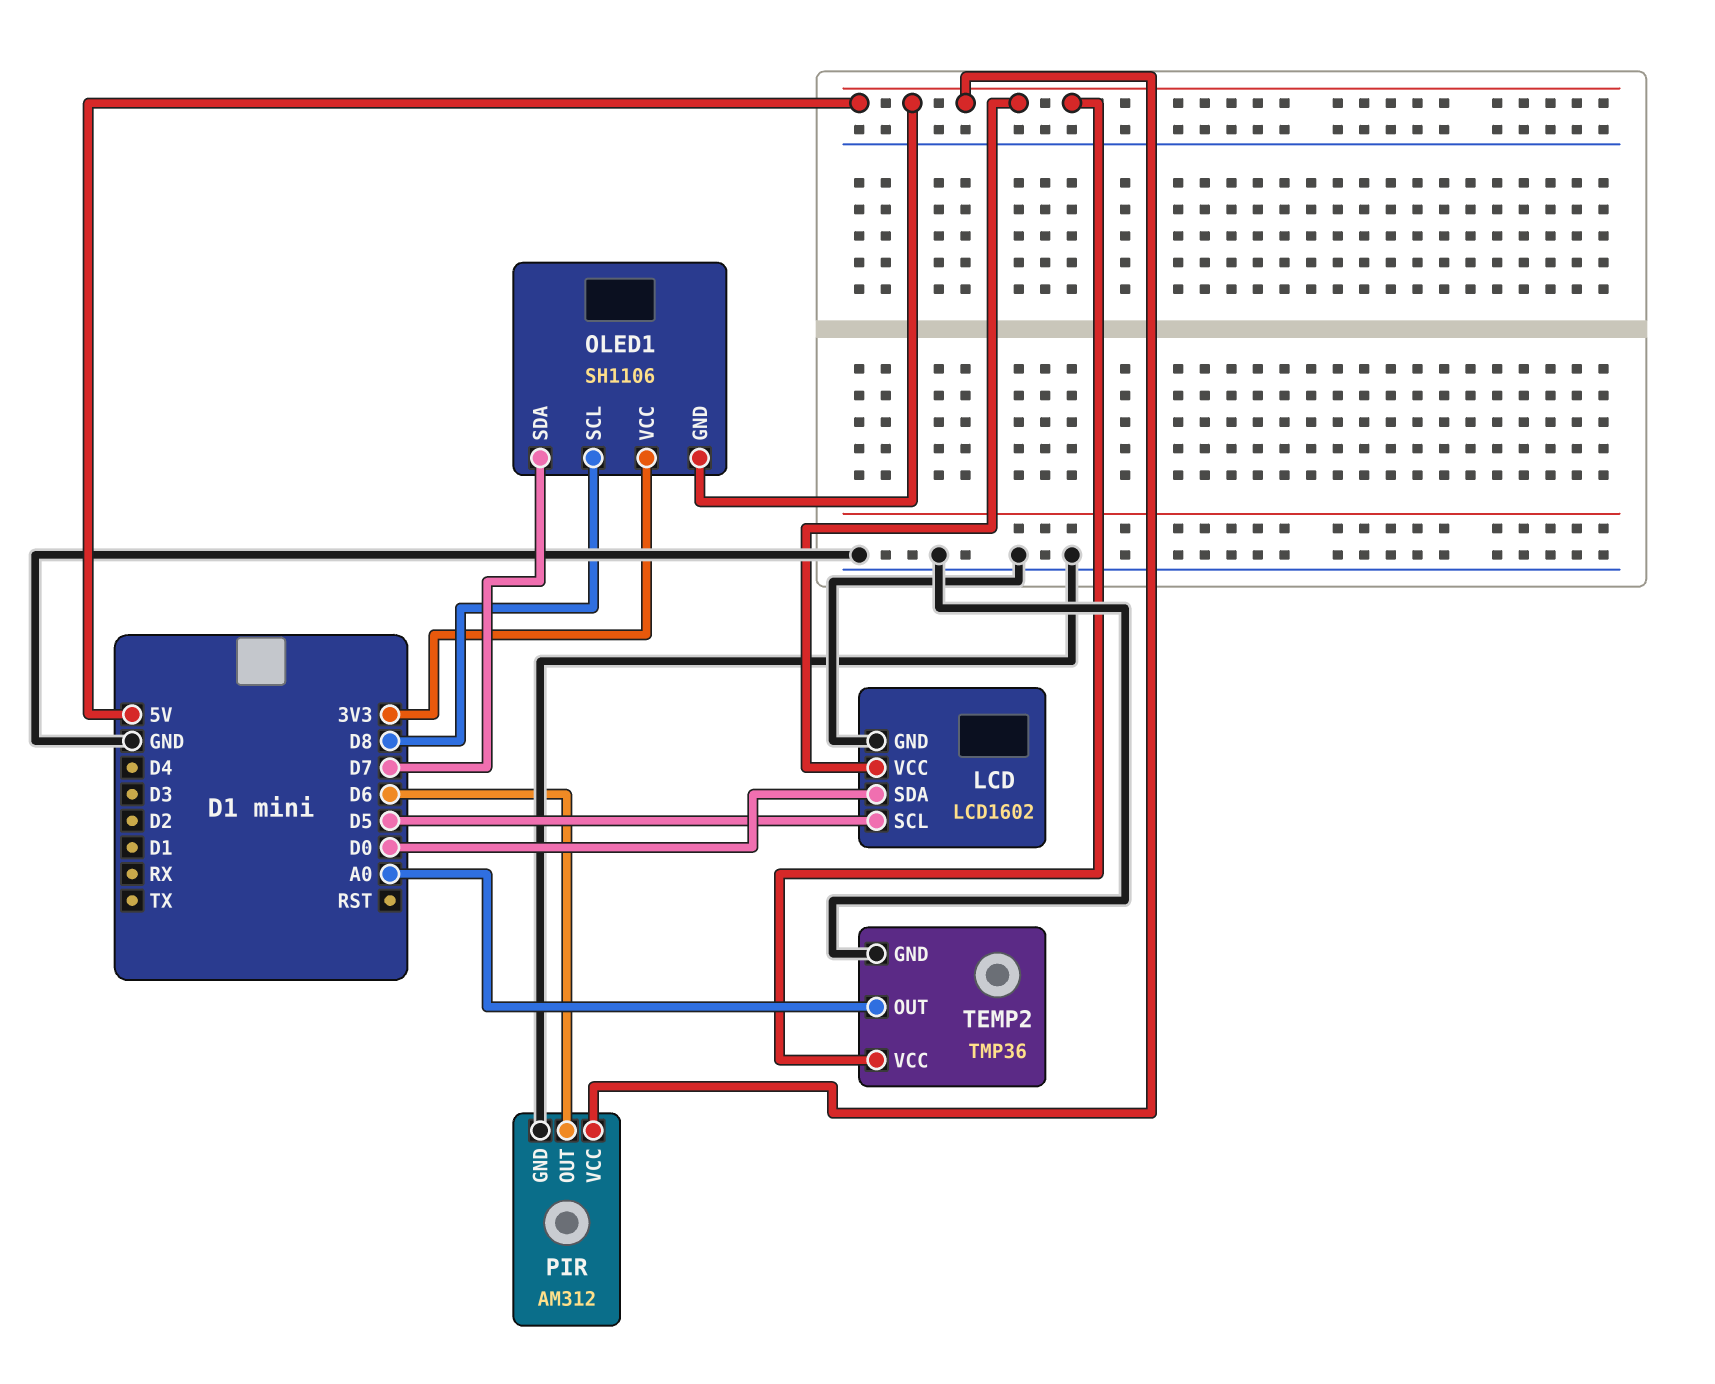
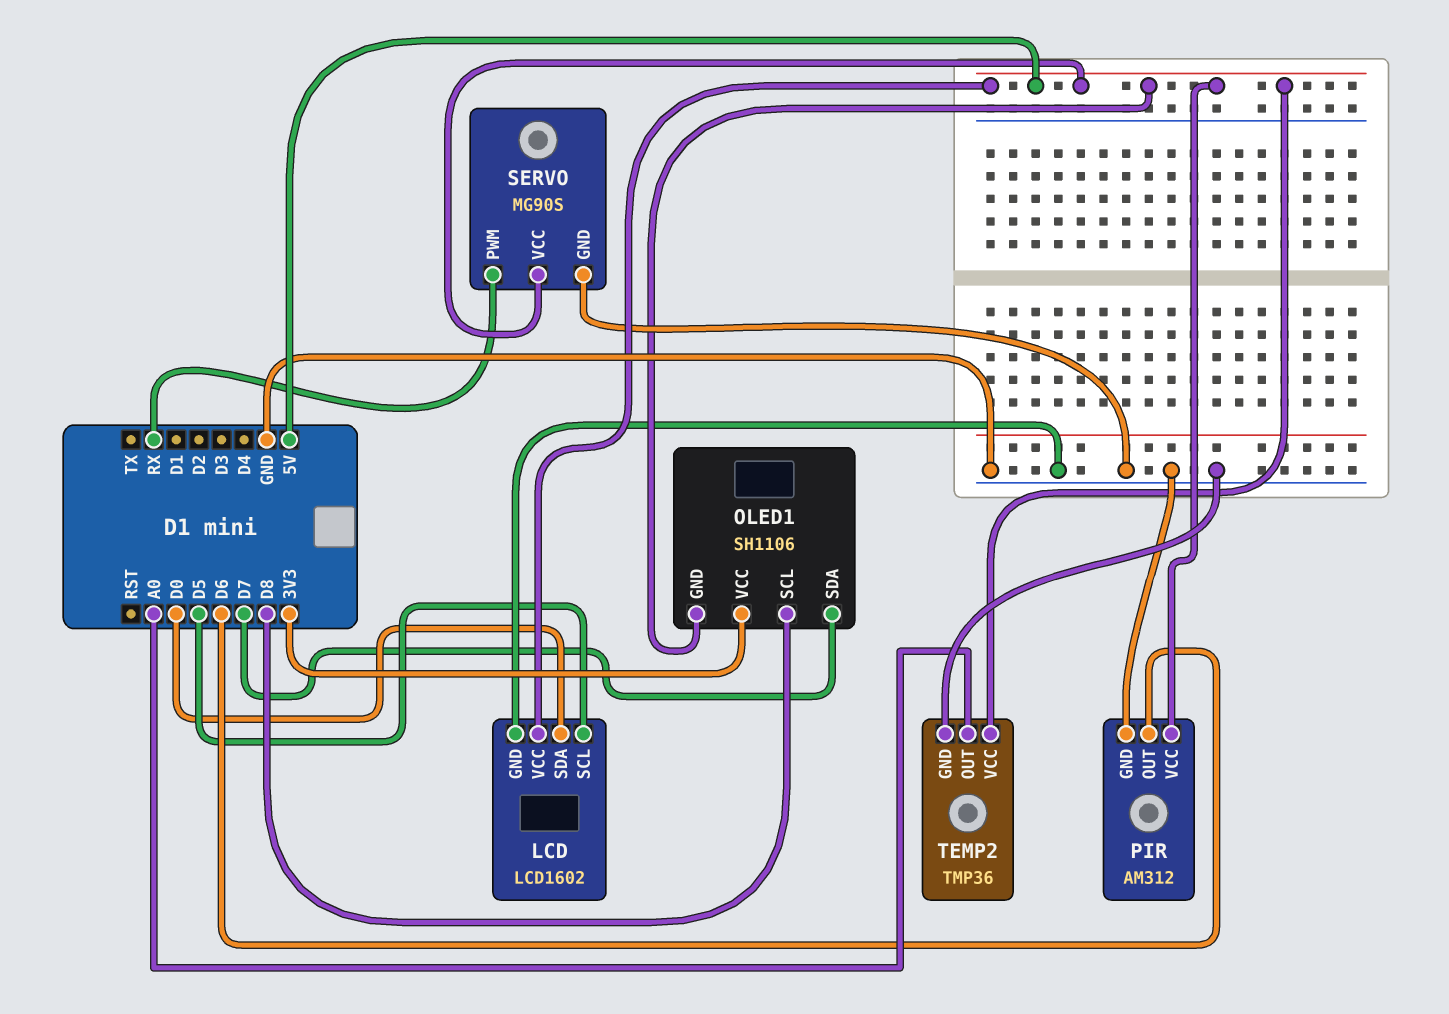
SERVO: none -> MG90S
SERVO pin GND: none -> GND
SERVO pin PWM: none -> RX
SERVO pin VCC: none -> 5V

